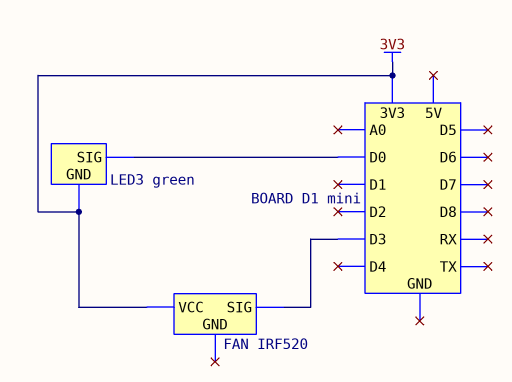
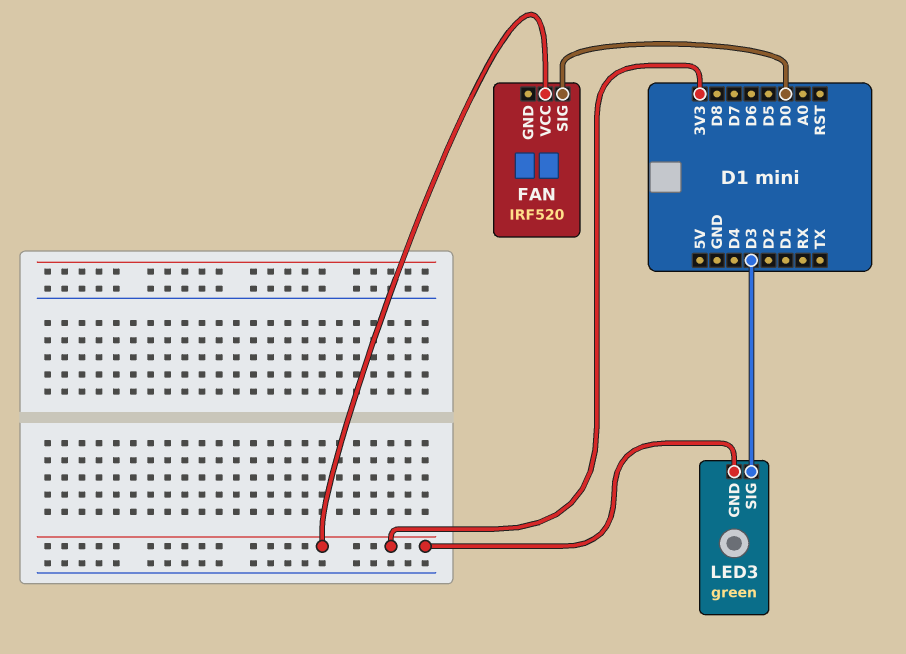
FAN pin SIG: D3 -> D0
LED3 pin SIG: D0 -> D3

